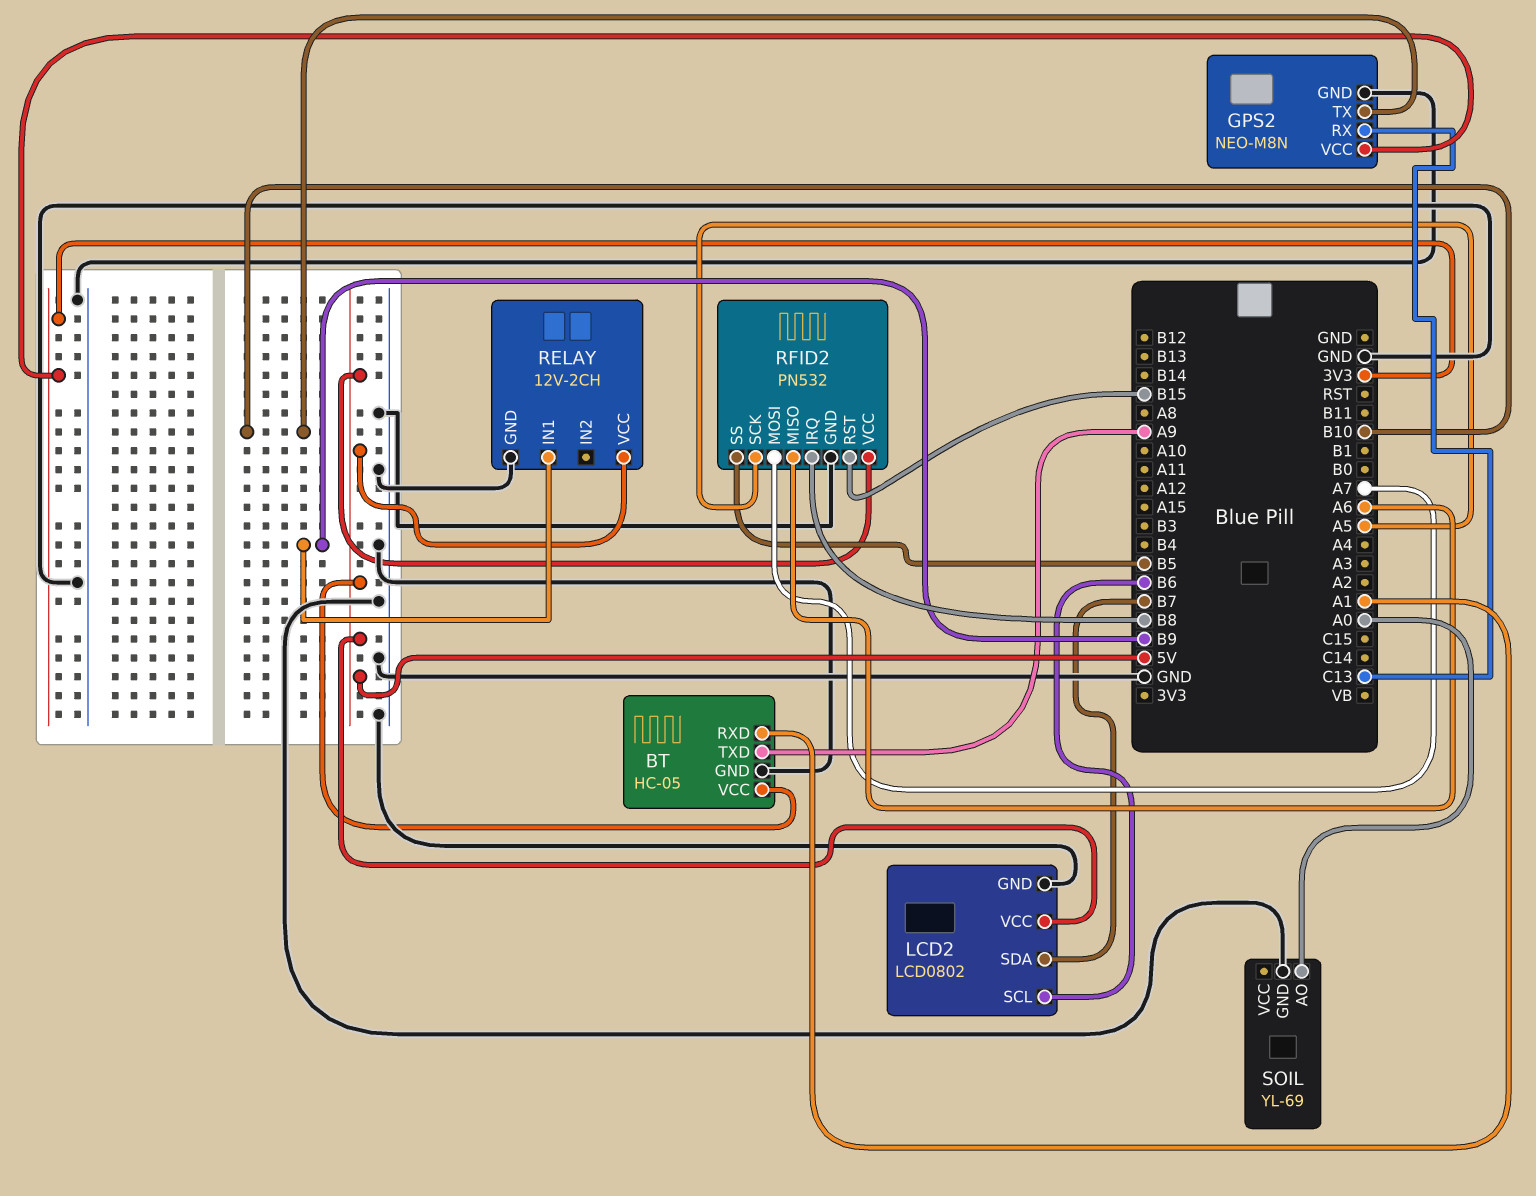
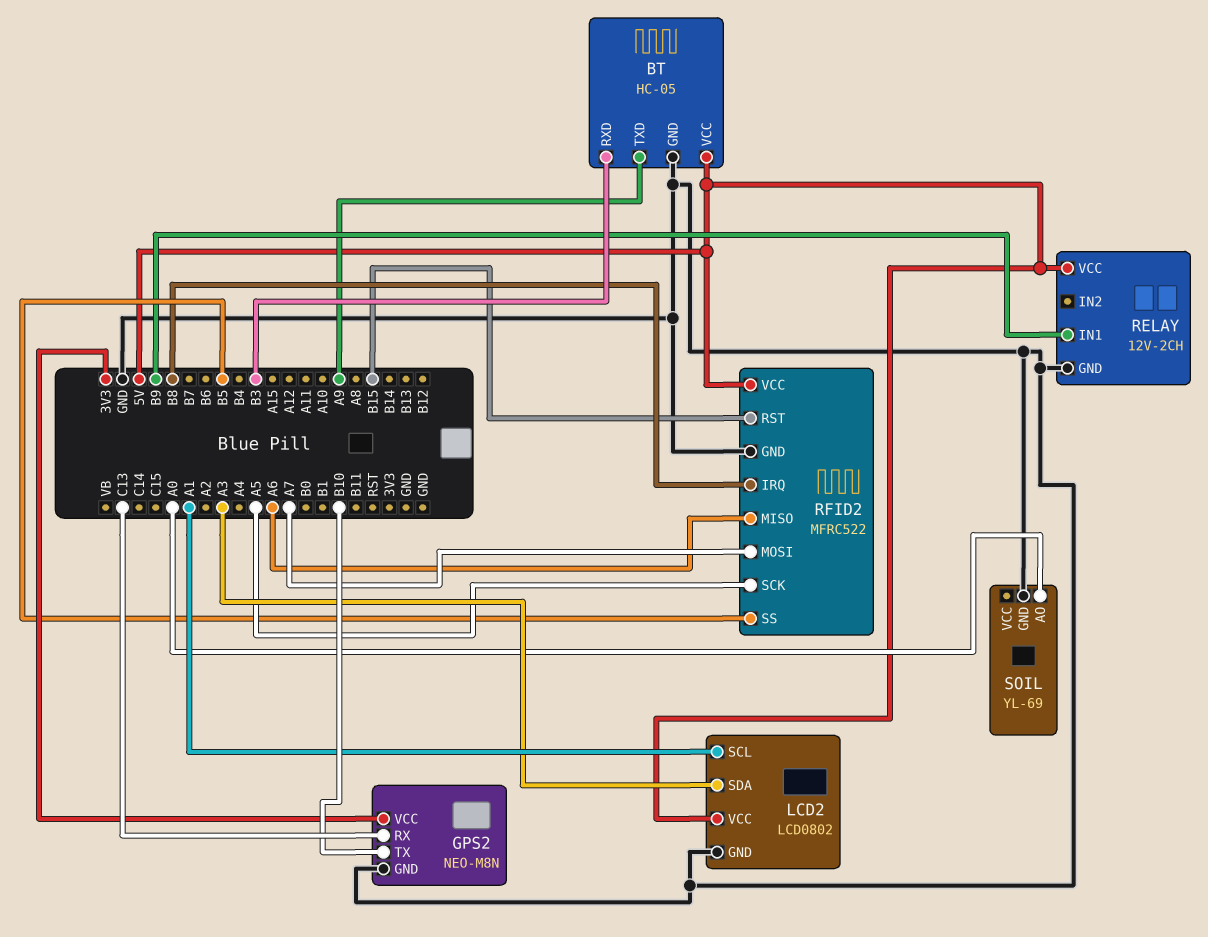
BT pin RXD: A1 -> B3
LCD2 pin SCL: B6 -> A1
LCD2 pin SDA: B7 -> A3
RFID2: PN532 -> MFRC522

